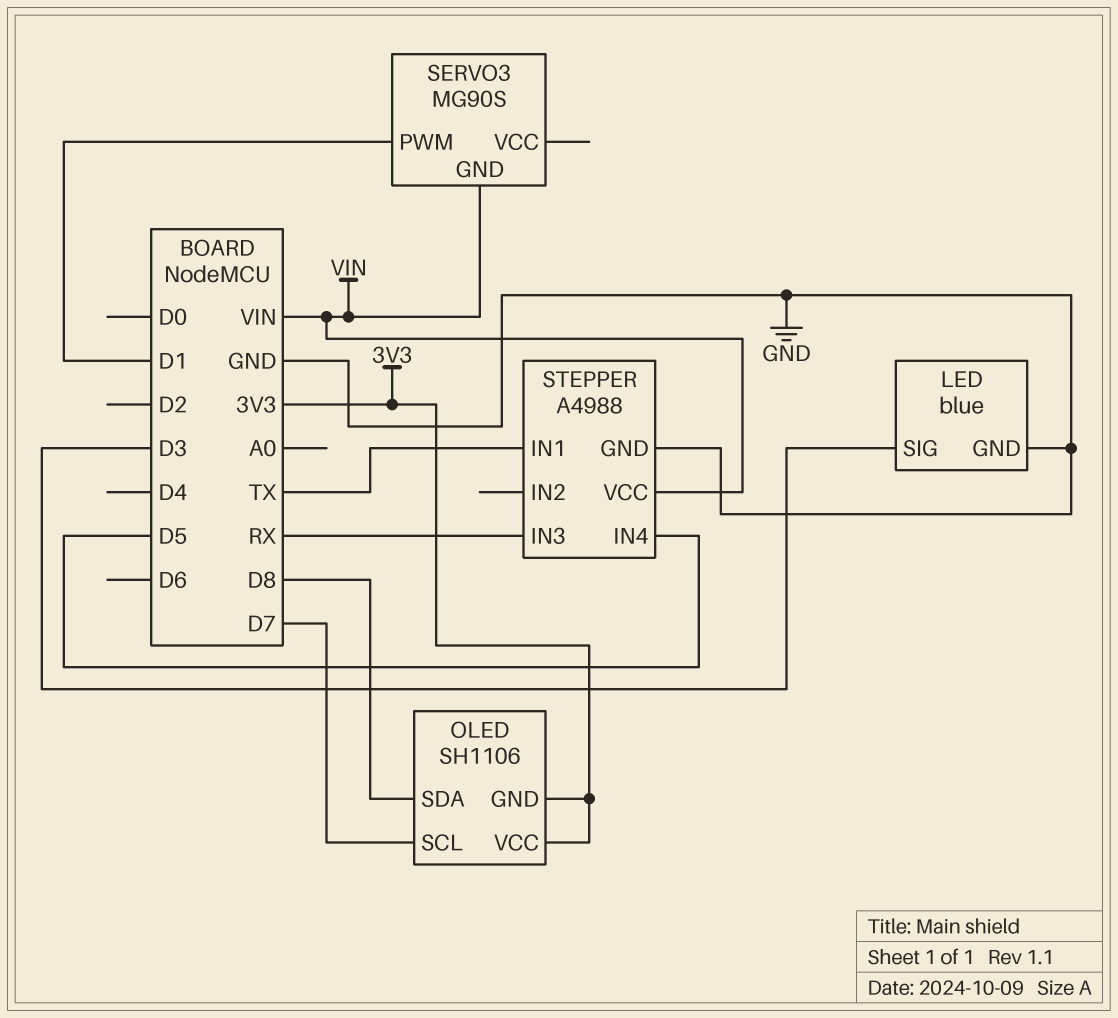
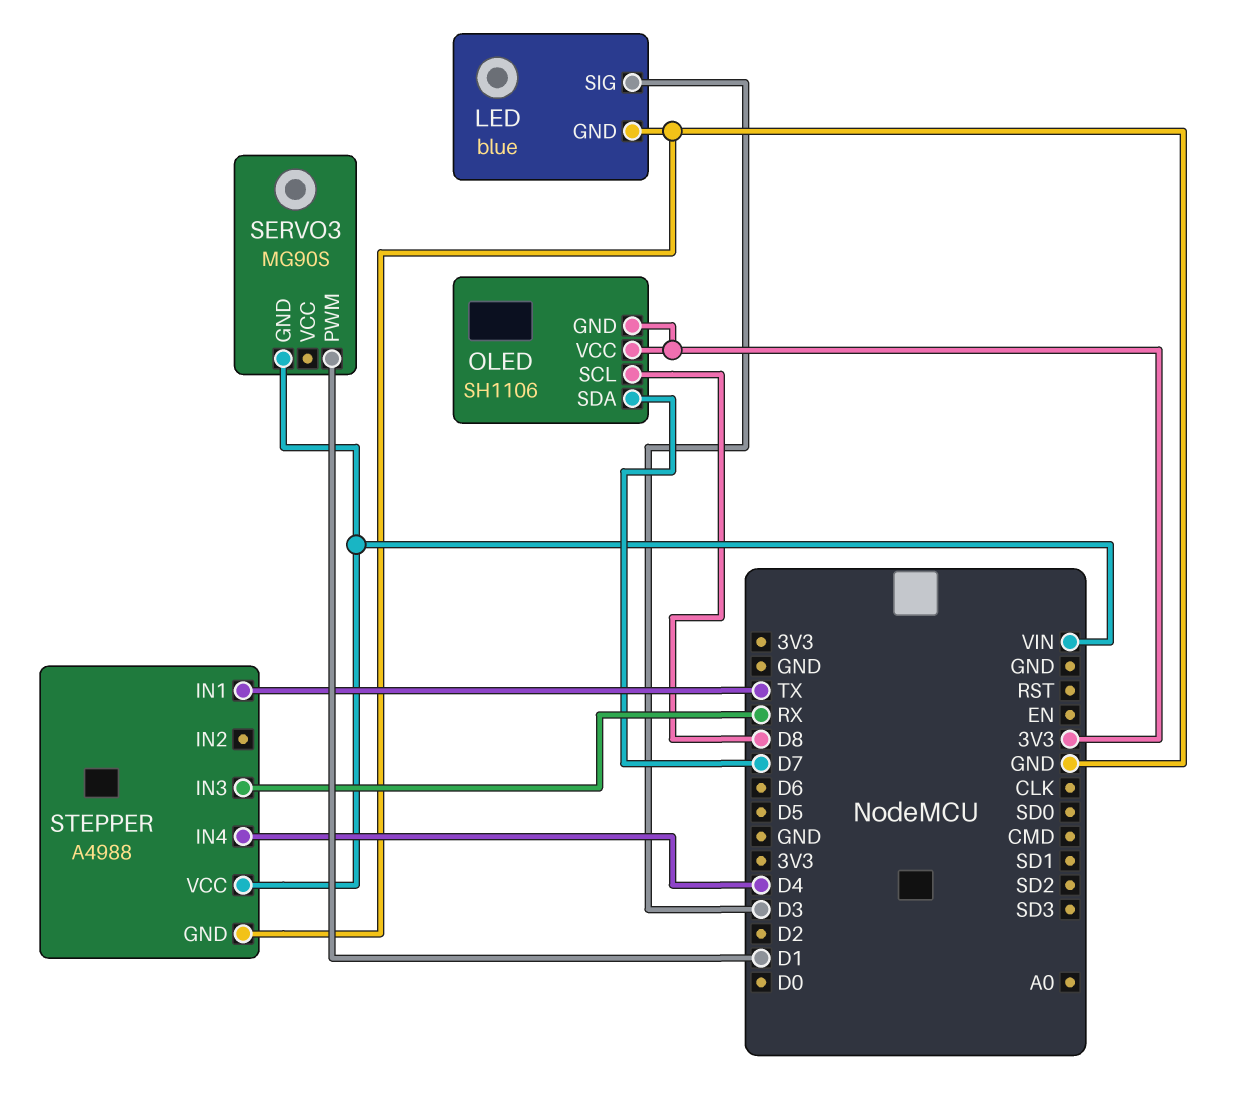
OLED pin SCL: D7 -> D8
OLED pin SDA: D8 -> D7
STEPPER pin IN4: D5 -> D4

